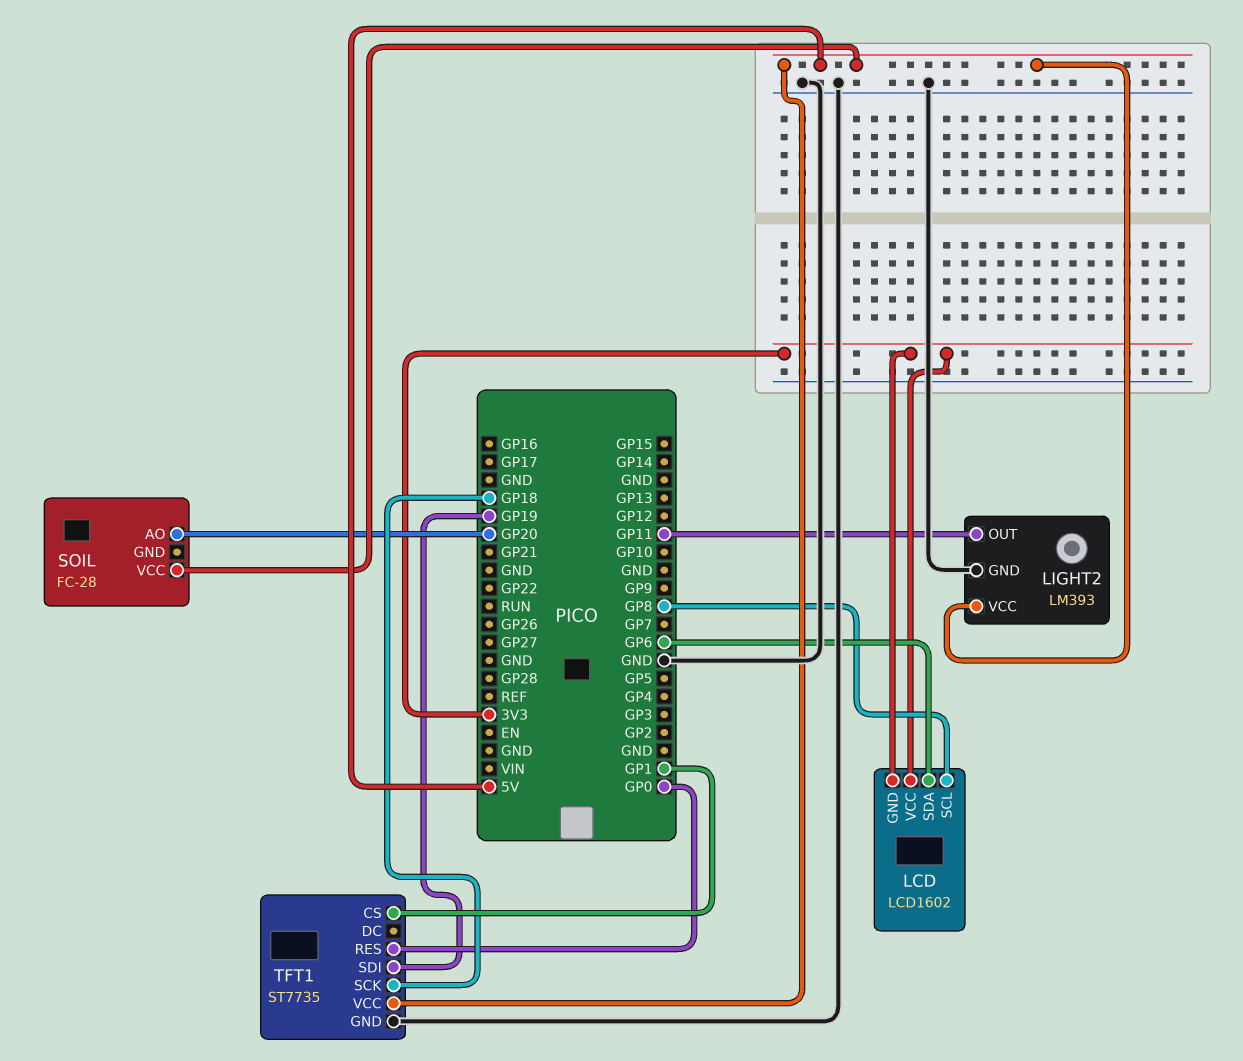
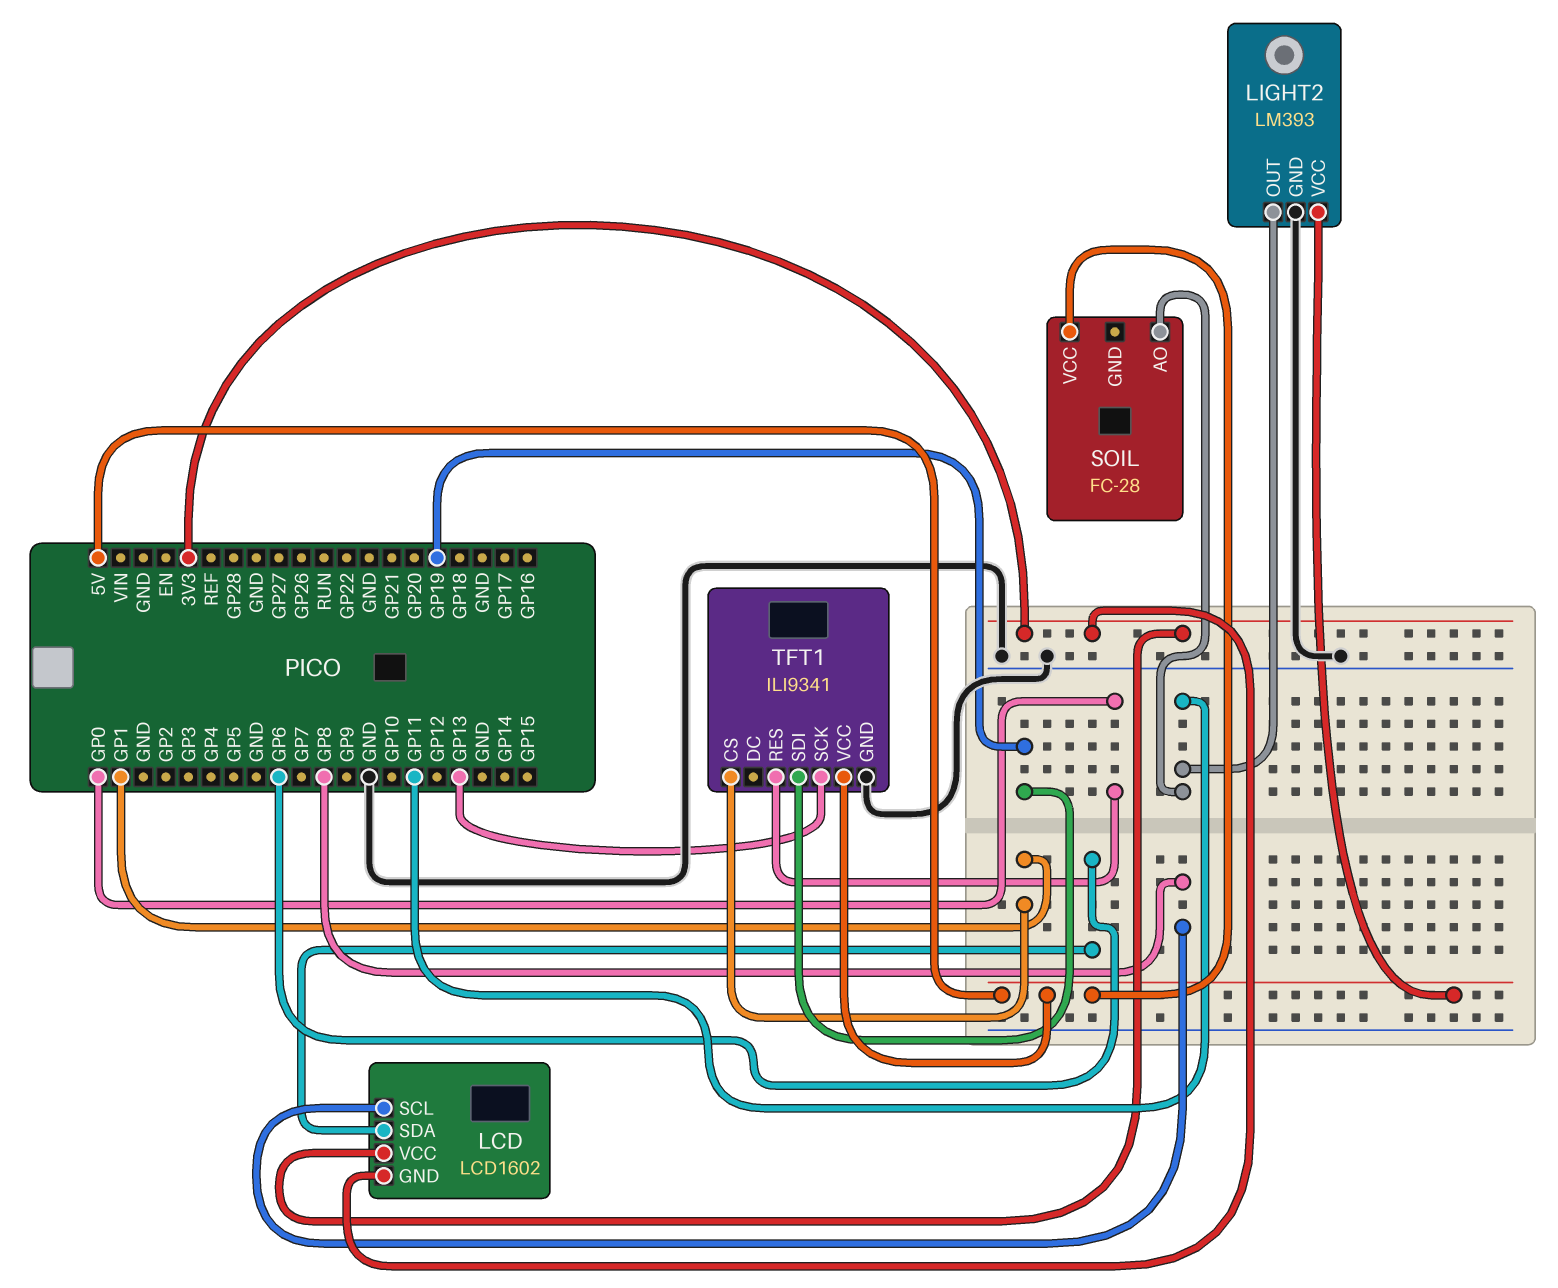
SOIL pin AO: GP20 -> GP11
TFT1: ST7735 -> ILI9341
TFT1 pin SCK: GP18 -> GP13

